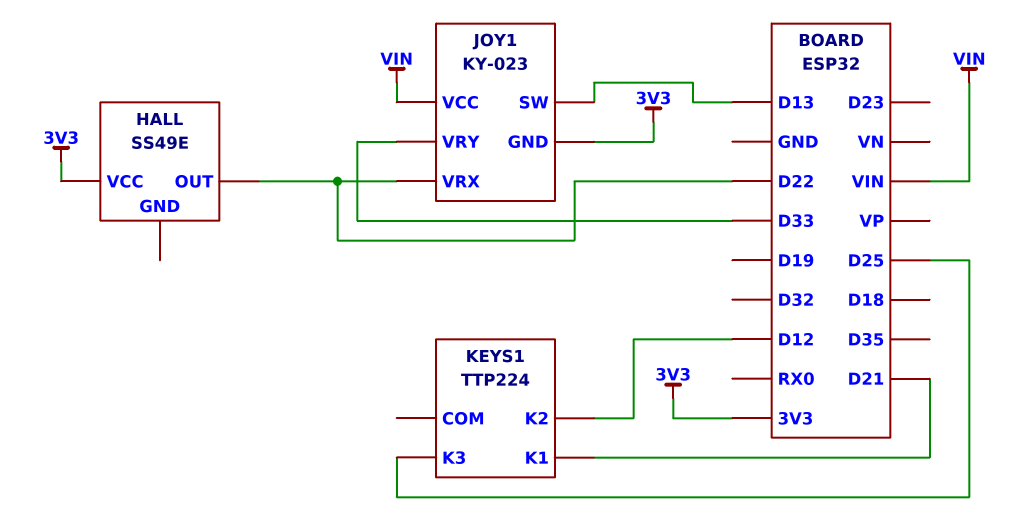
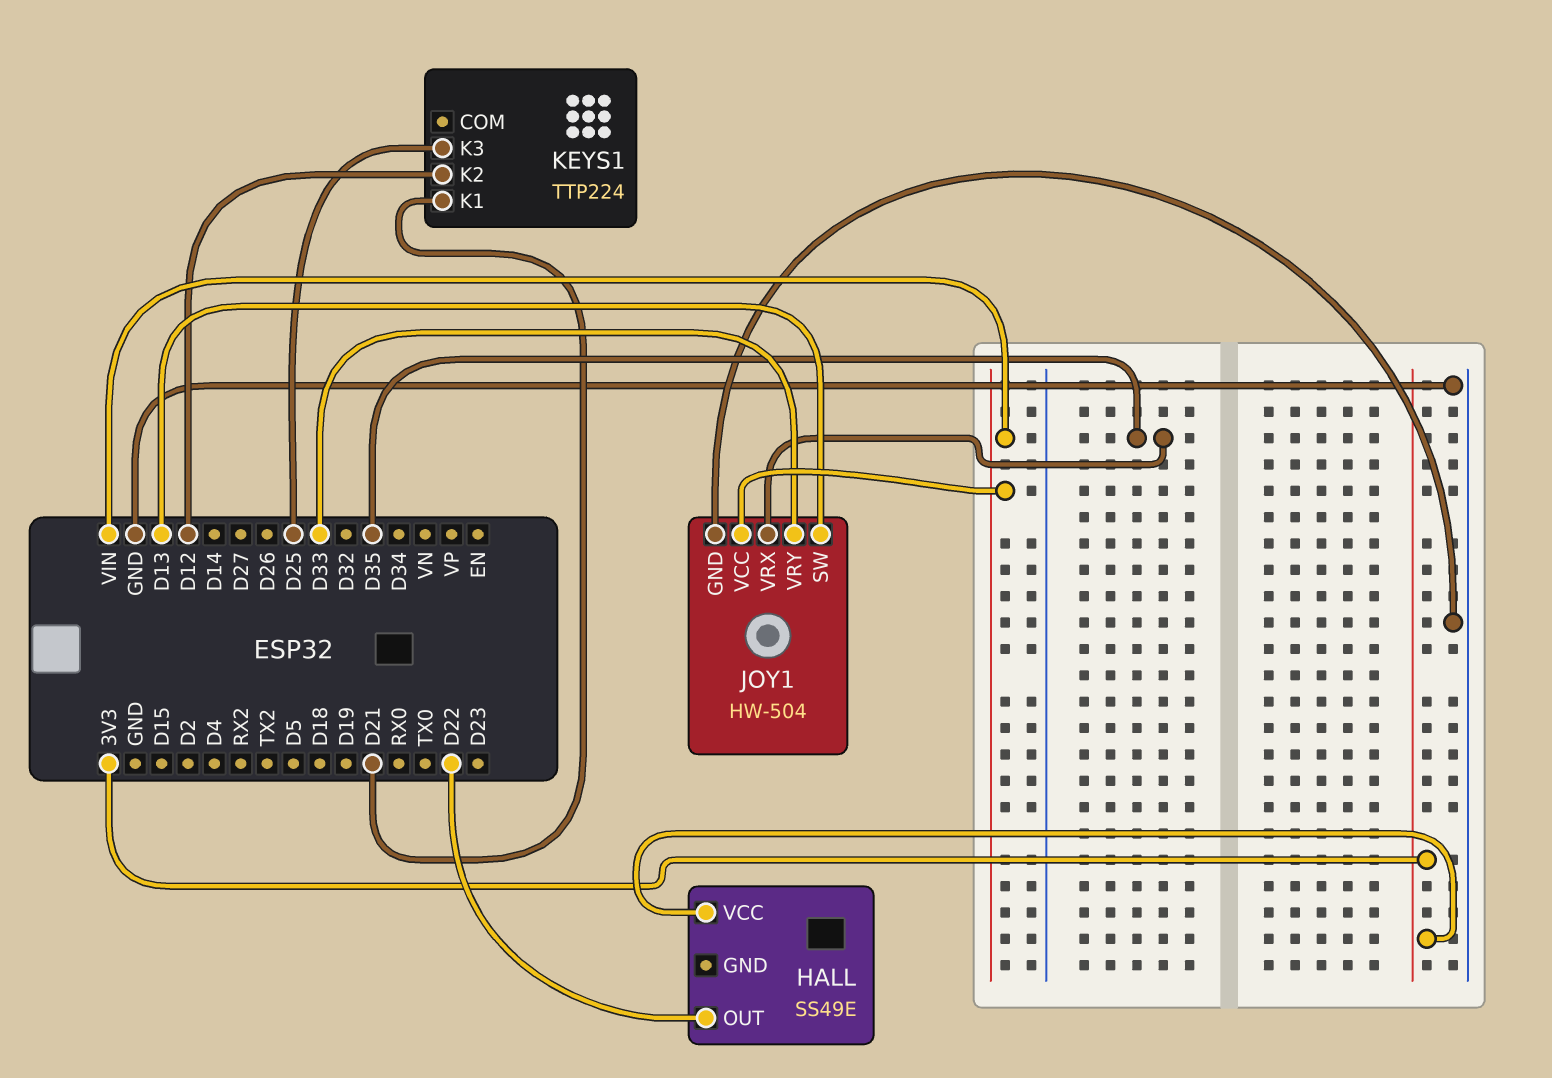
JOY1: KY-023 -> HW-504
JOY1 pin GND: 3V3 -> GND
JOY1 pin VRX: D22 -> D35

